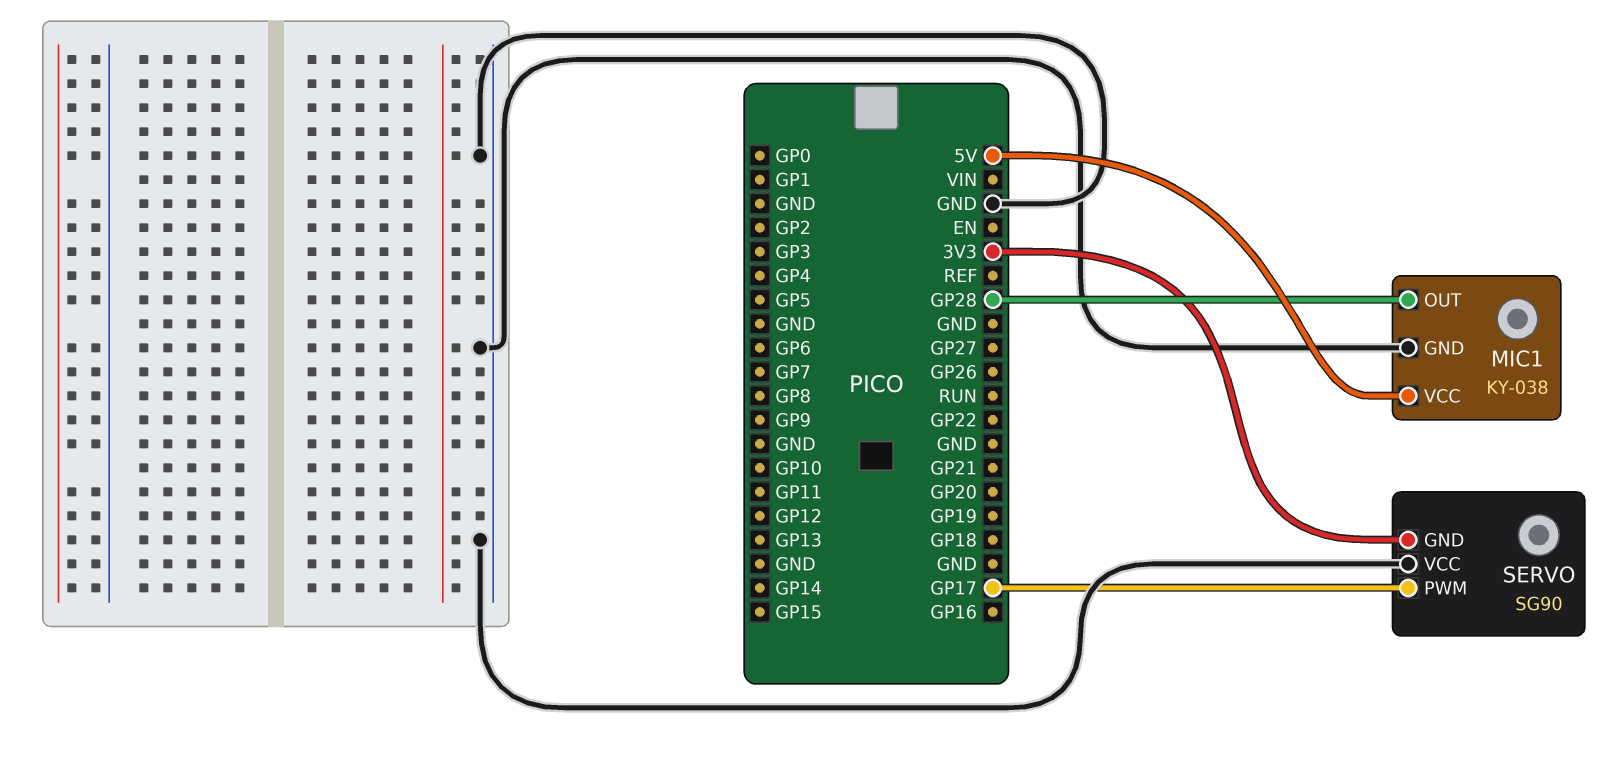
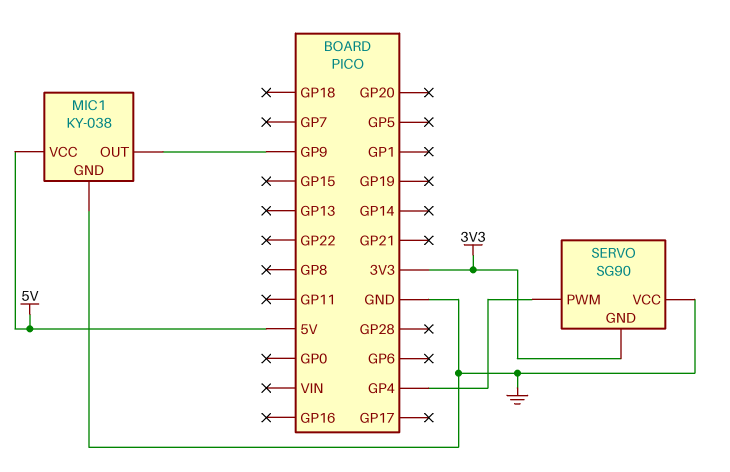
MIC1 pin OUT: GP28 -> GP9
SERVO pin PWM: GP17 -> GP4

